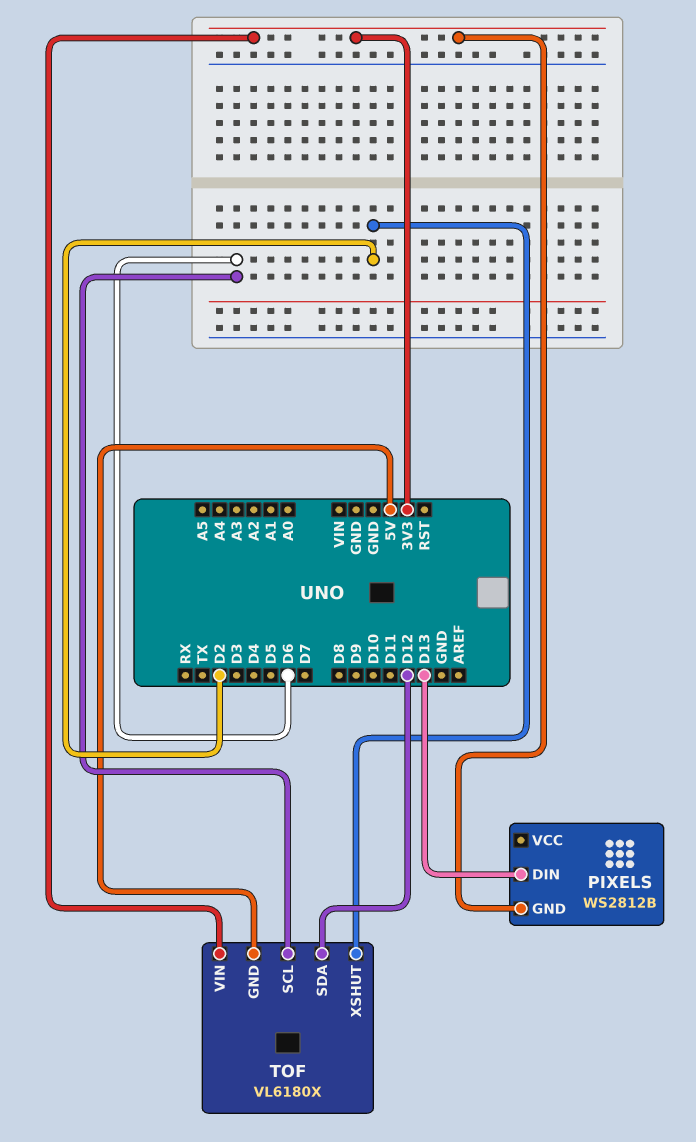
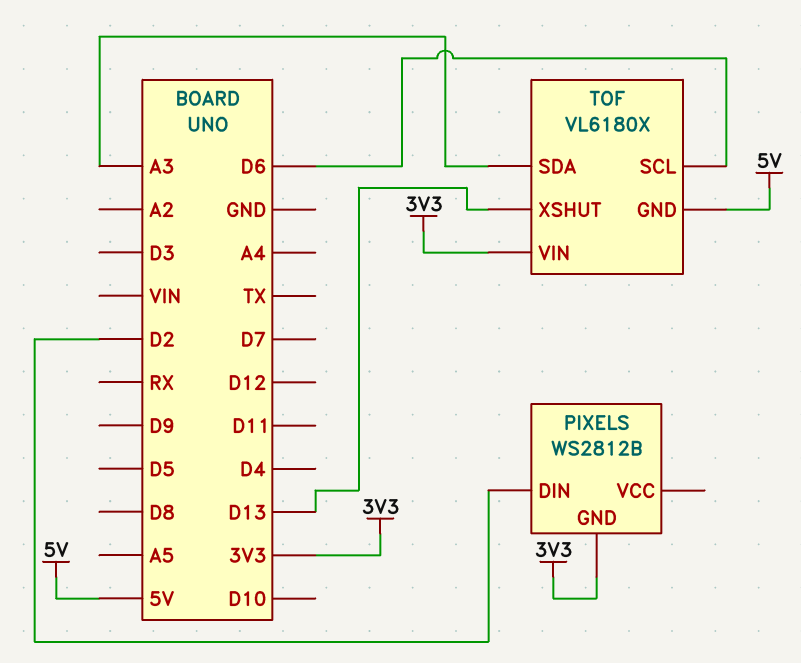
PIXELS pin DIN: D13 -> D2
TOF pin SDA: D12 -> A3
TOF pin XSHUT: D2 -> D13

